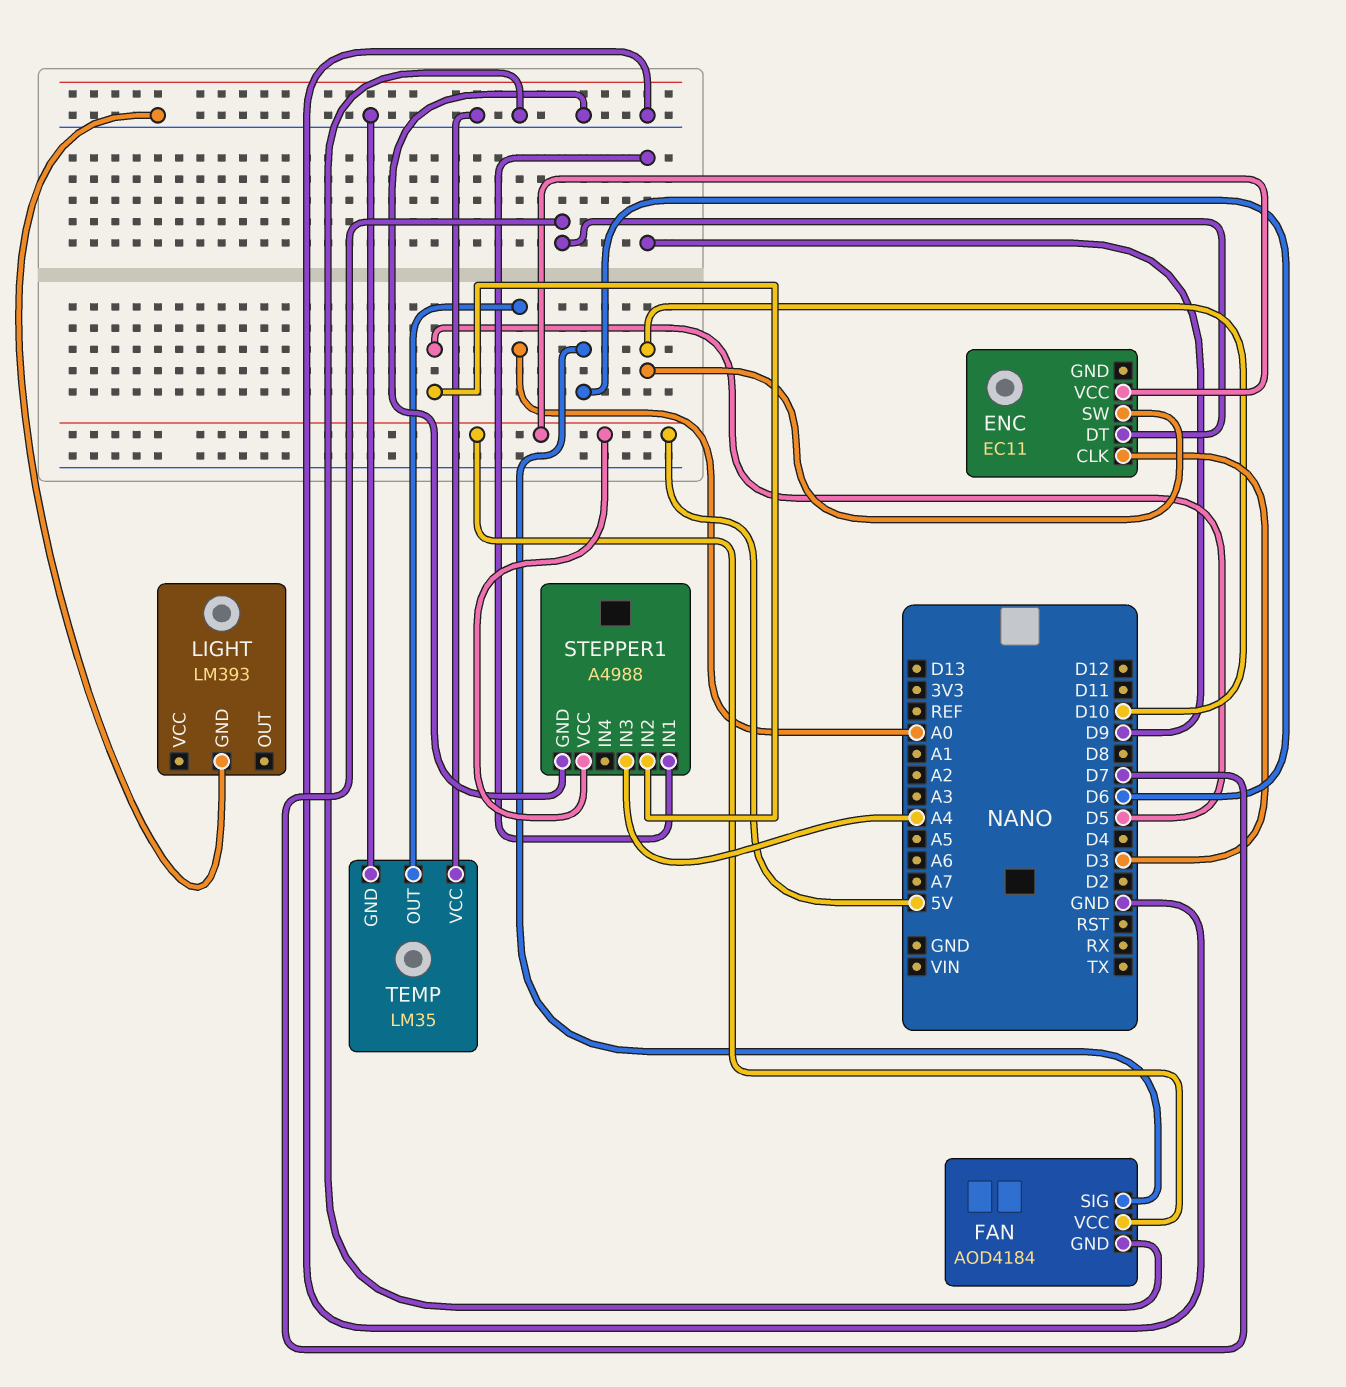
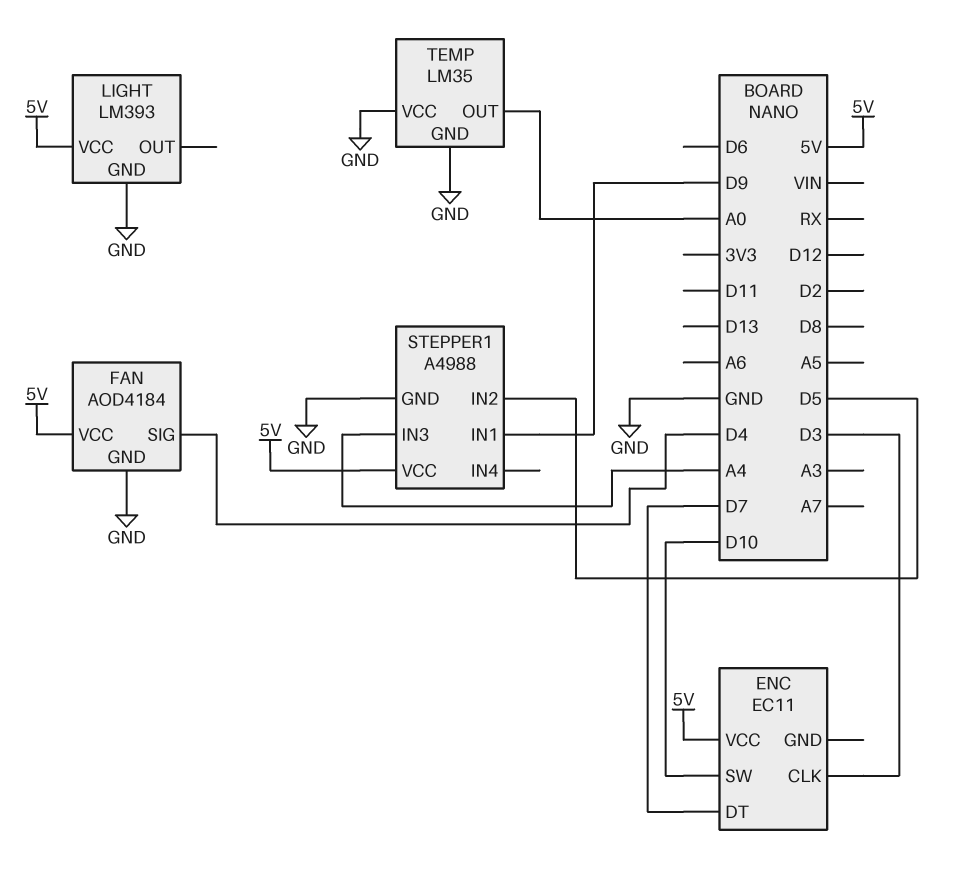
FAN pin SIG: D6 -> D4
LIGHT pin VCC: none -> 5V

